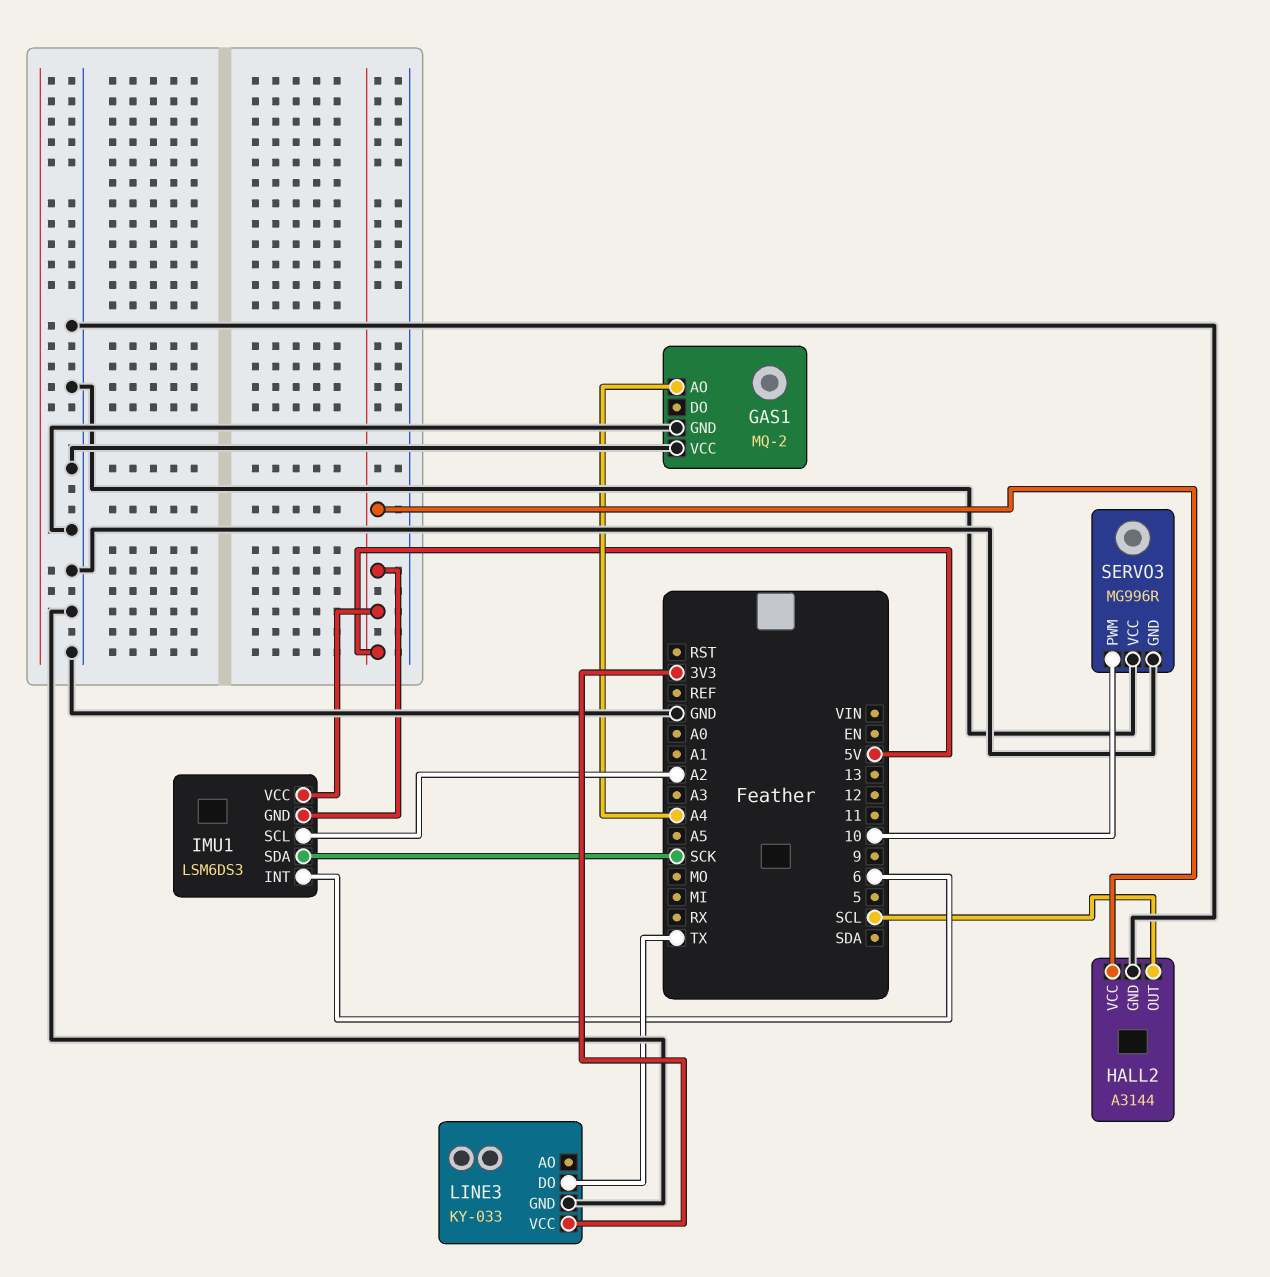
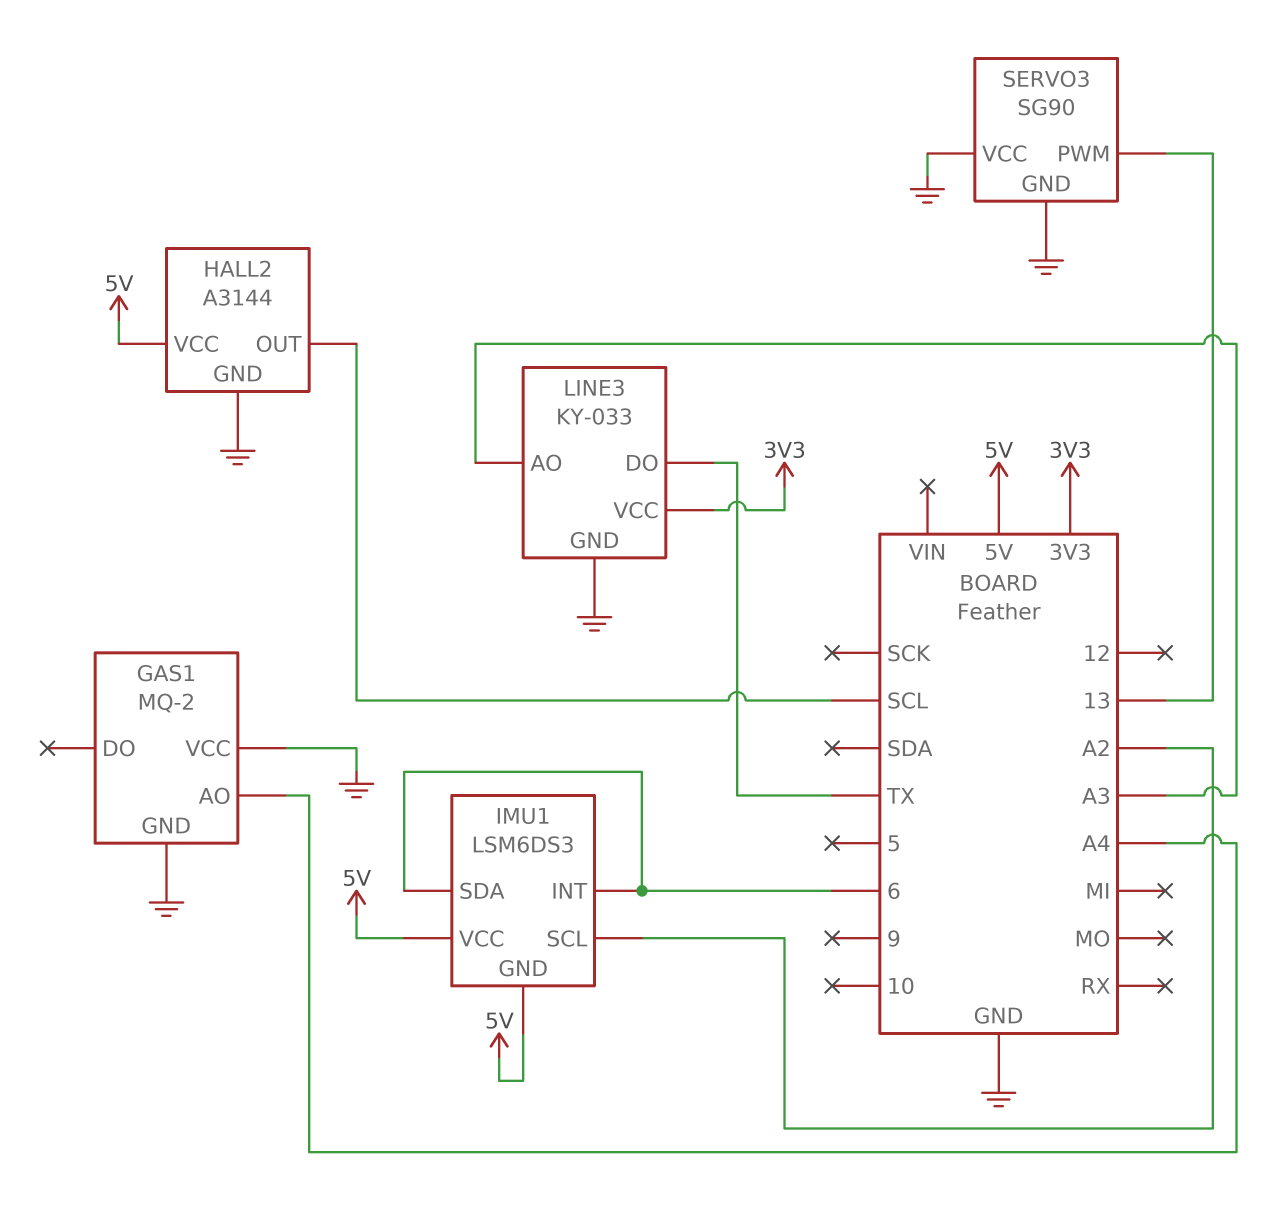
IMU1 pin SDA: SCK -> 6
LINE3 pin AO: none -> A3
SERVO3: MG996R -> SG90
SERVO3 pin PWM: 10 -> 13

